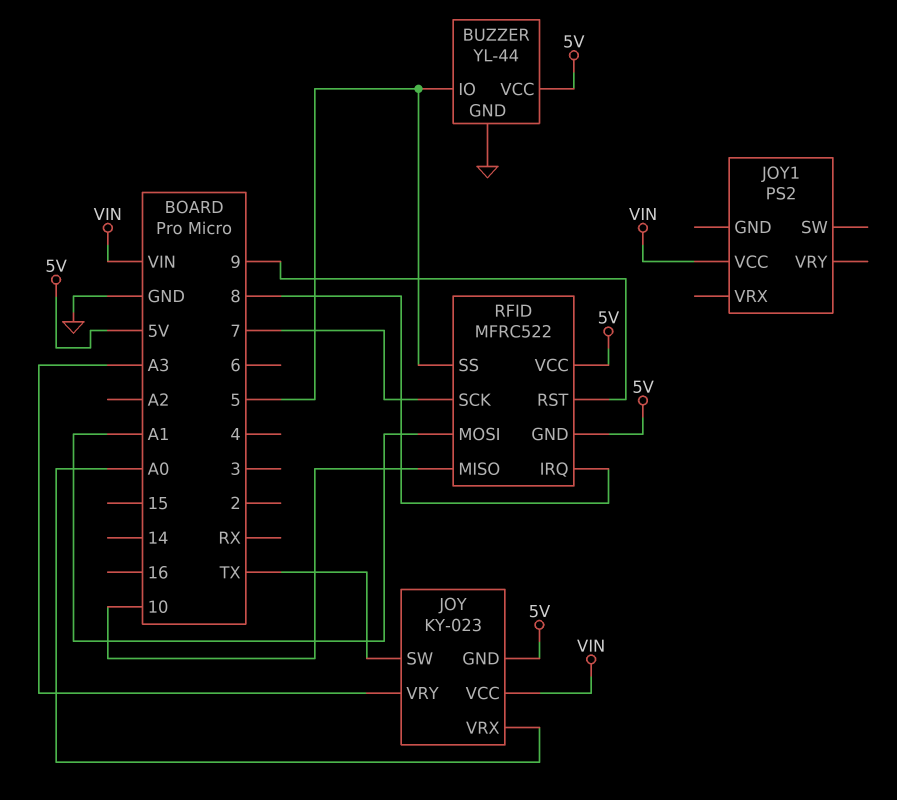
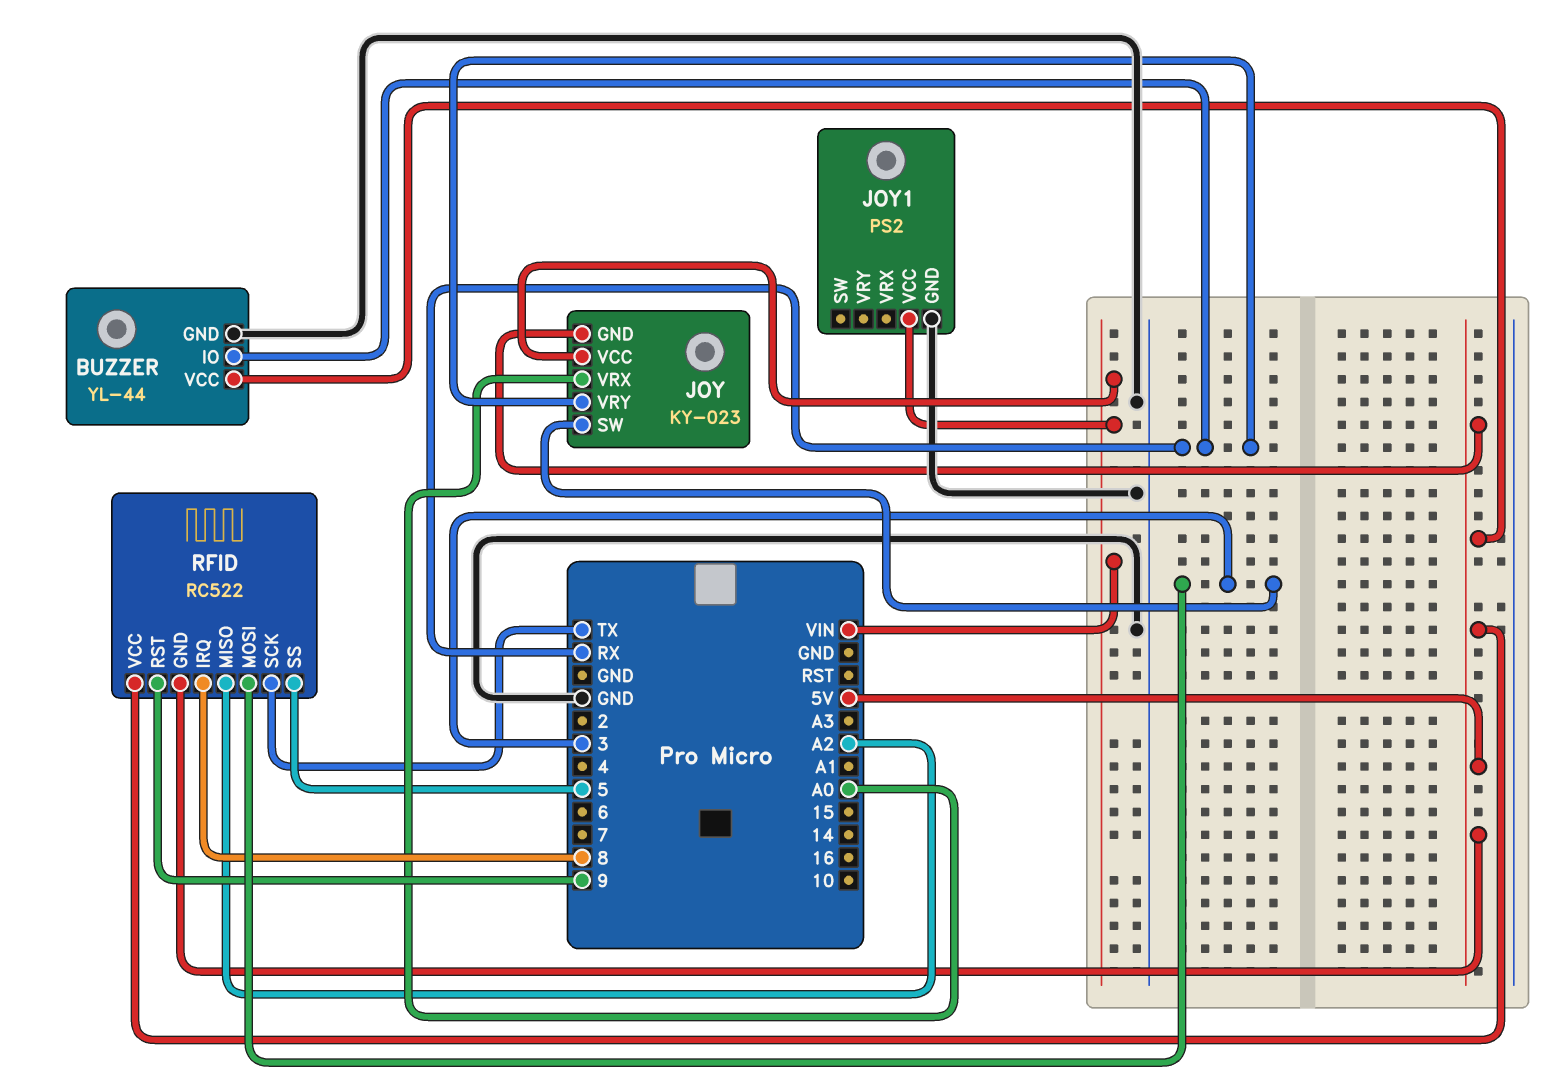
BUZZER pin IO: 5 -> RX
JOY pin SW: TX -> 3
JOY pin VRY: A3 -> RX
JOY1 pin GND: none -> GND
RFID: MFRC522 -> RC522
RFID pin MISO: 10 -> A2
RFID pin MOSI: A1 -> 3
RFID pin SCK: 7 -> TX

